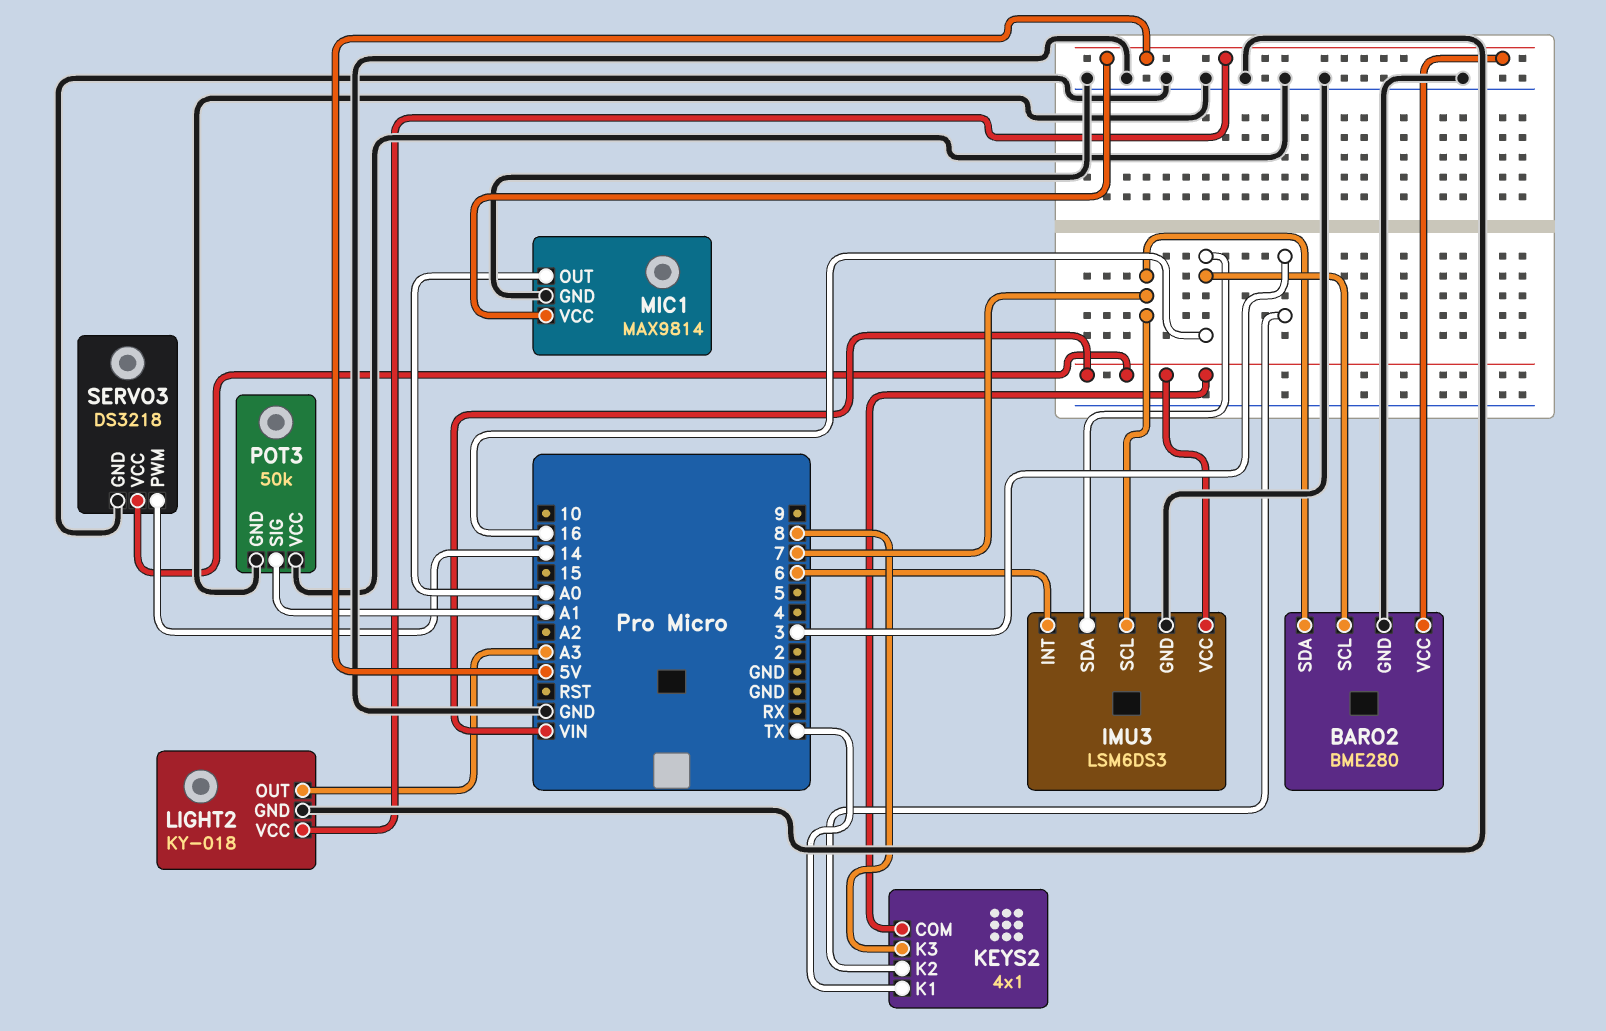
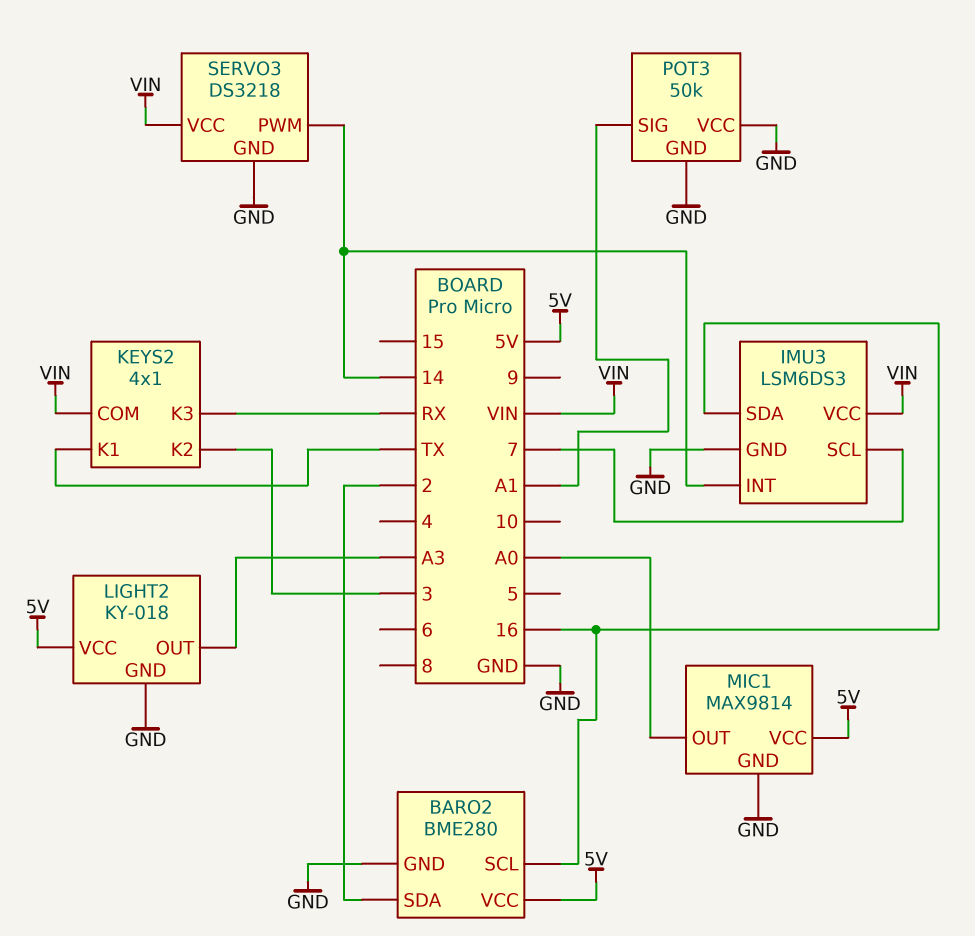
BARO2 pin SDA: 7 -> 2
IMU3 pin INT: 6 -> 14
KEYS2 pin K3: 8 -> RX

